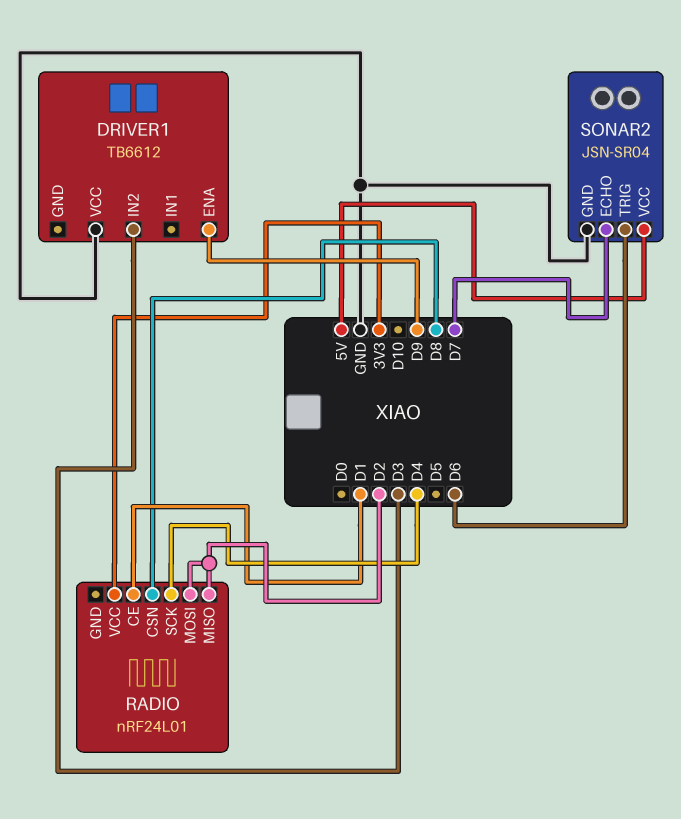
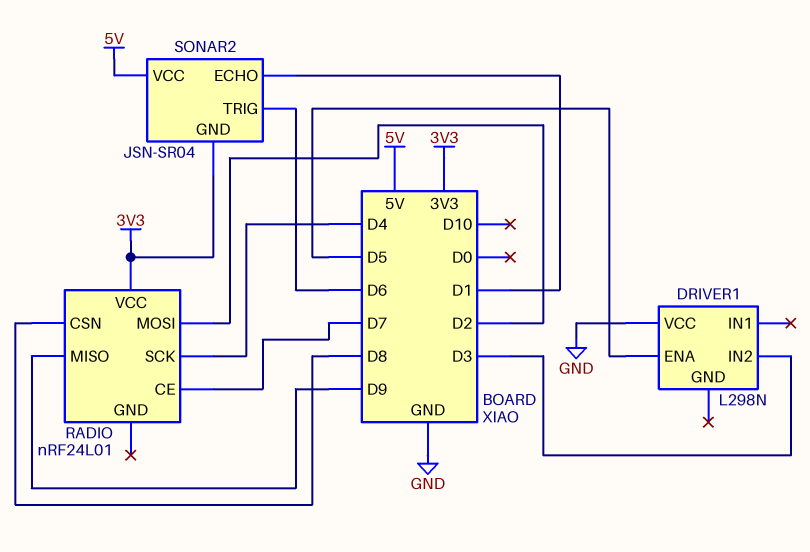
DRIVER1: TB6612 -> L298N
DRIVER1 pin ENA: D9 -> D5
RADIO pin CE: D1 -> D7
RADIO pin MISO: D2 -> D9
SONAR2 pin ECHO: D7 -> D1
SONAR2 pin GND: GND -> 3V3

